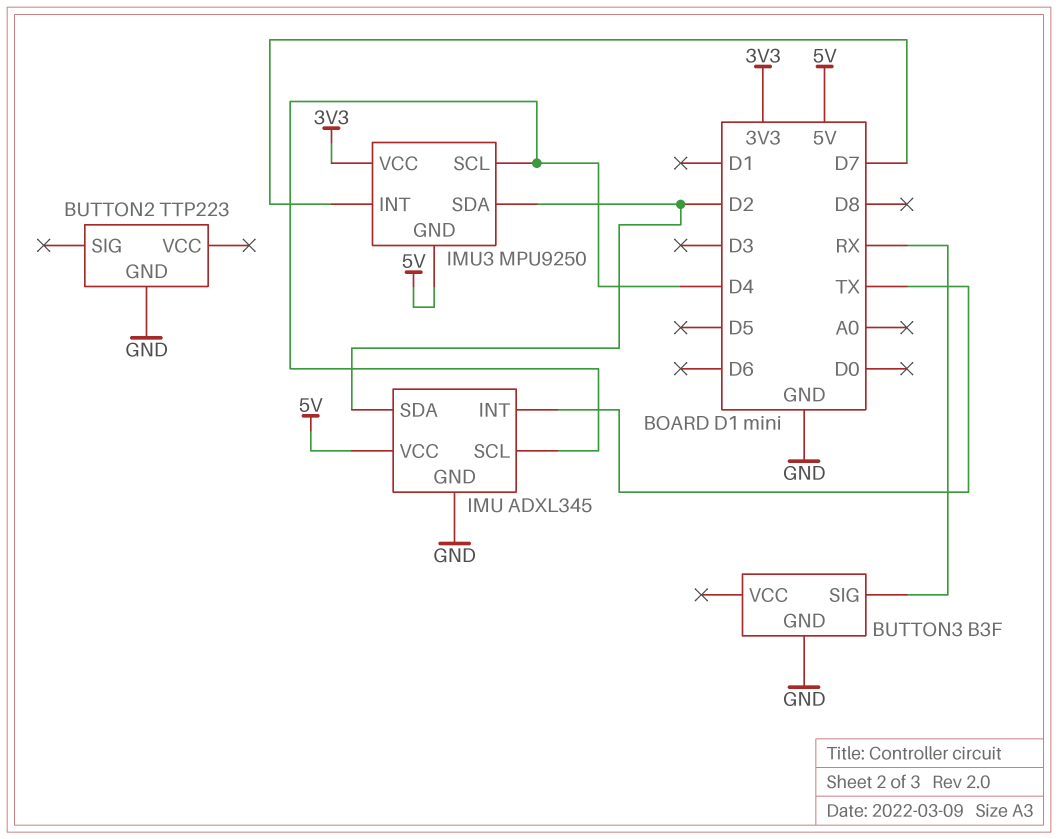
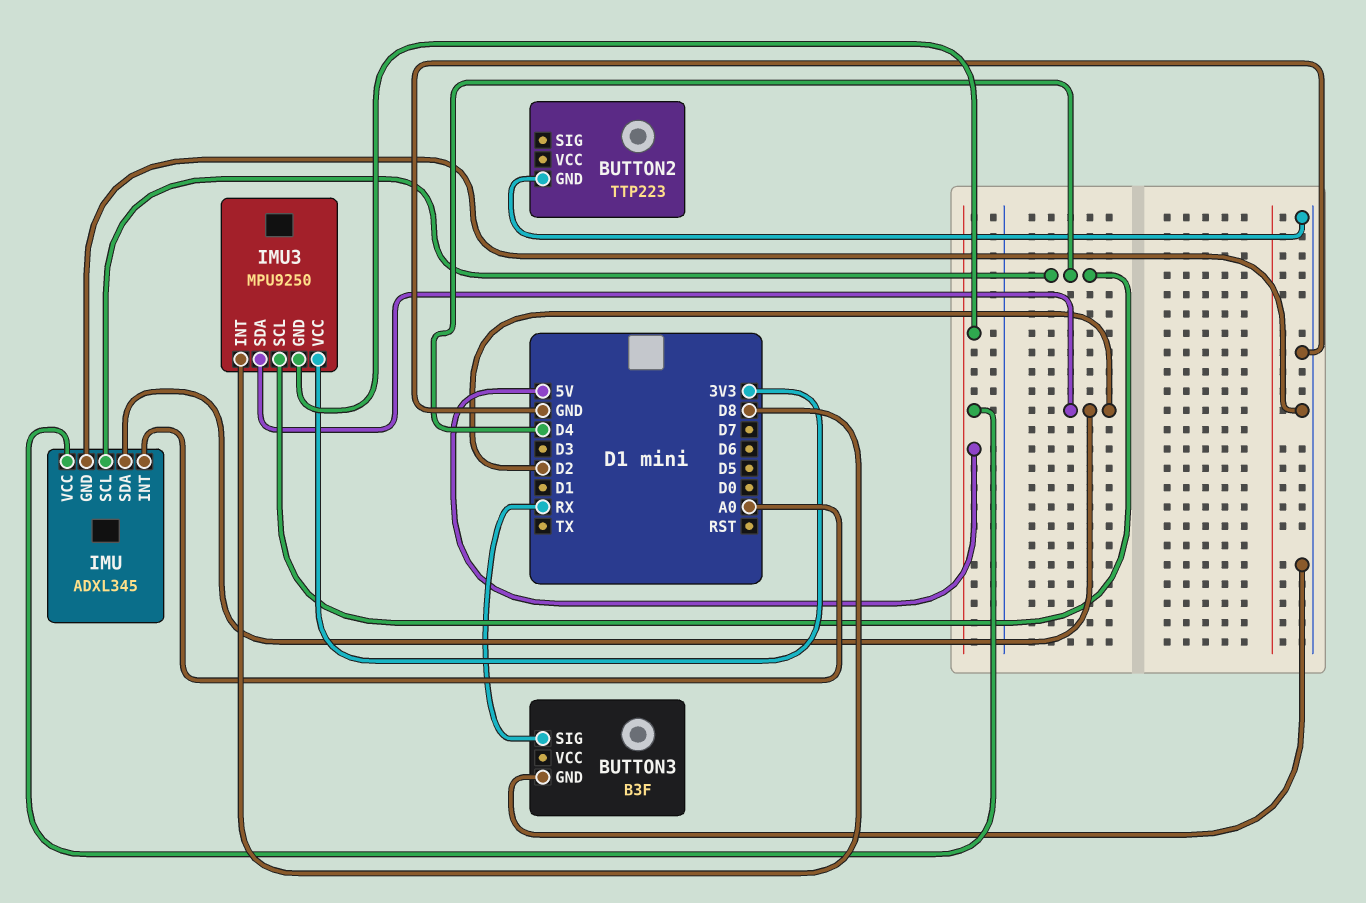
IMU pin INT: TX -> A0
IMU3 pin INT: D7 -> D8

